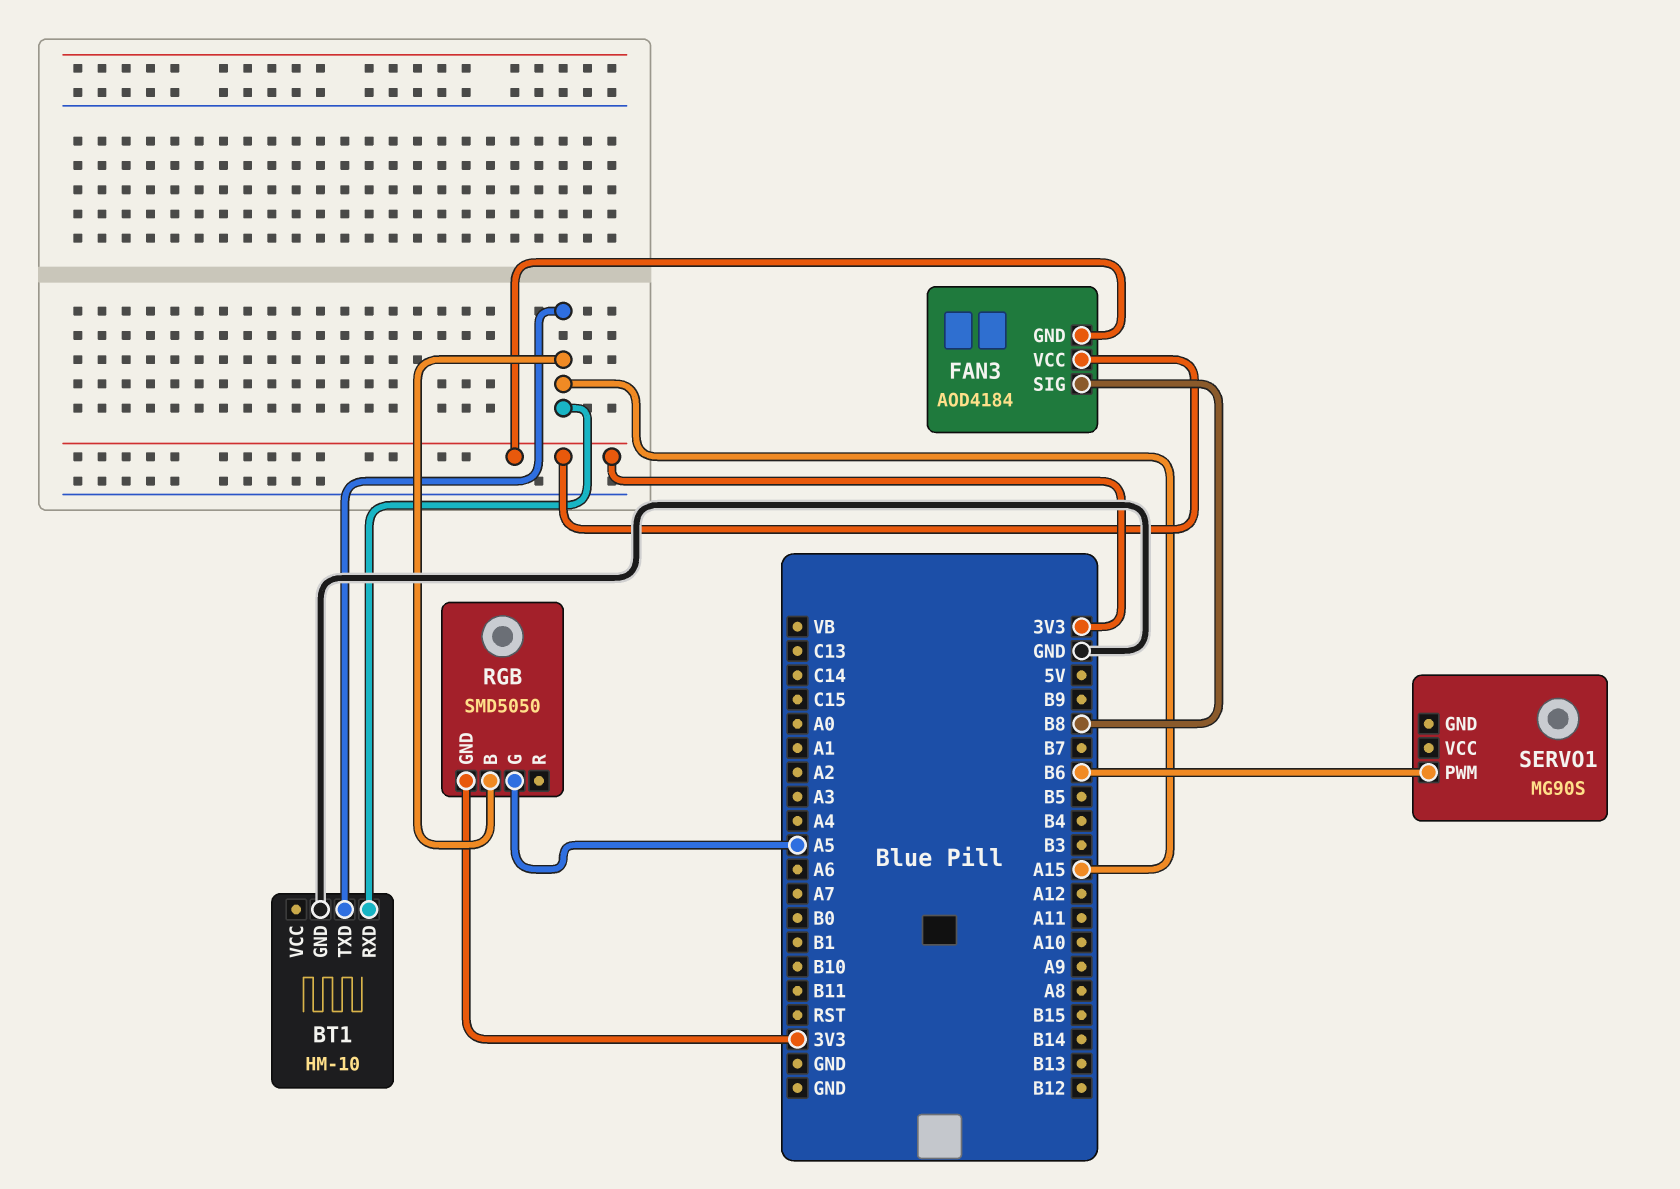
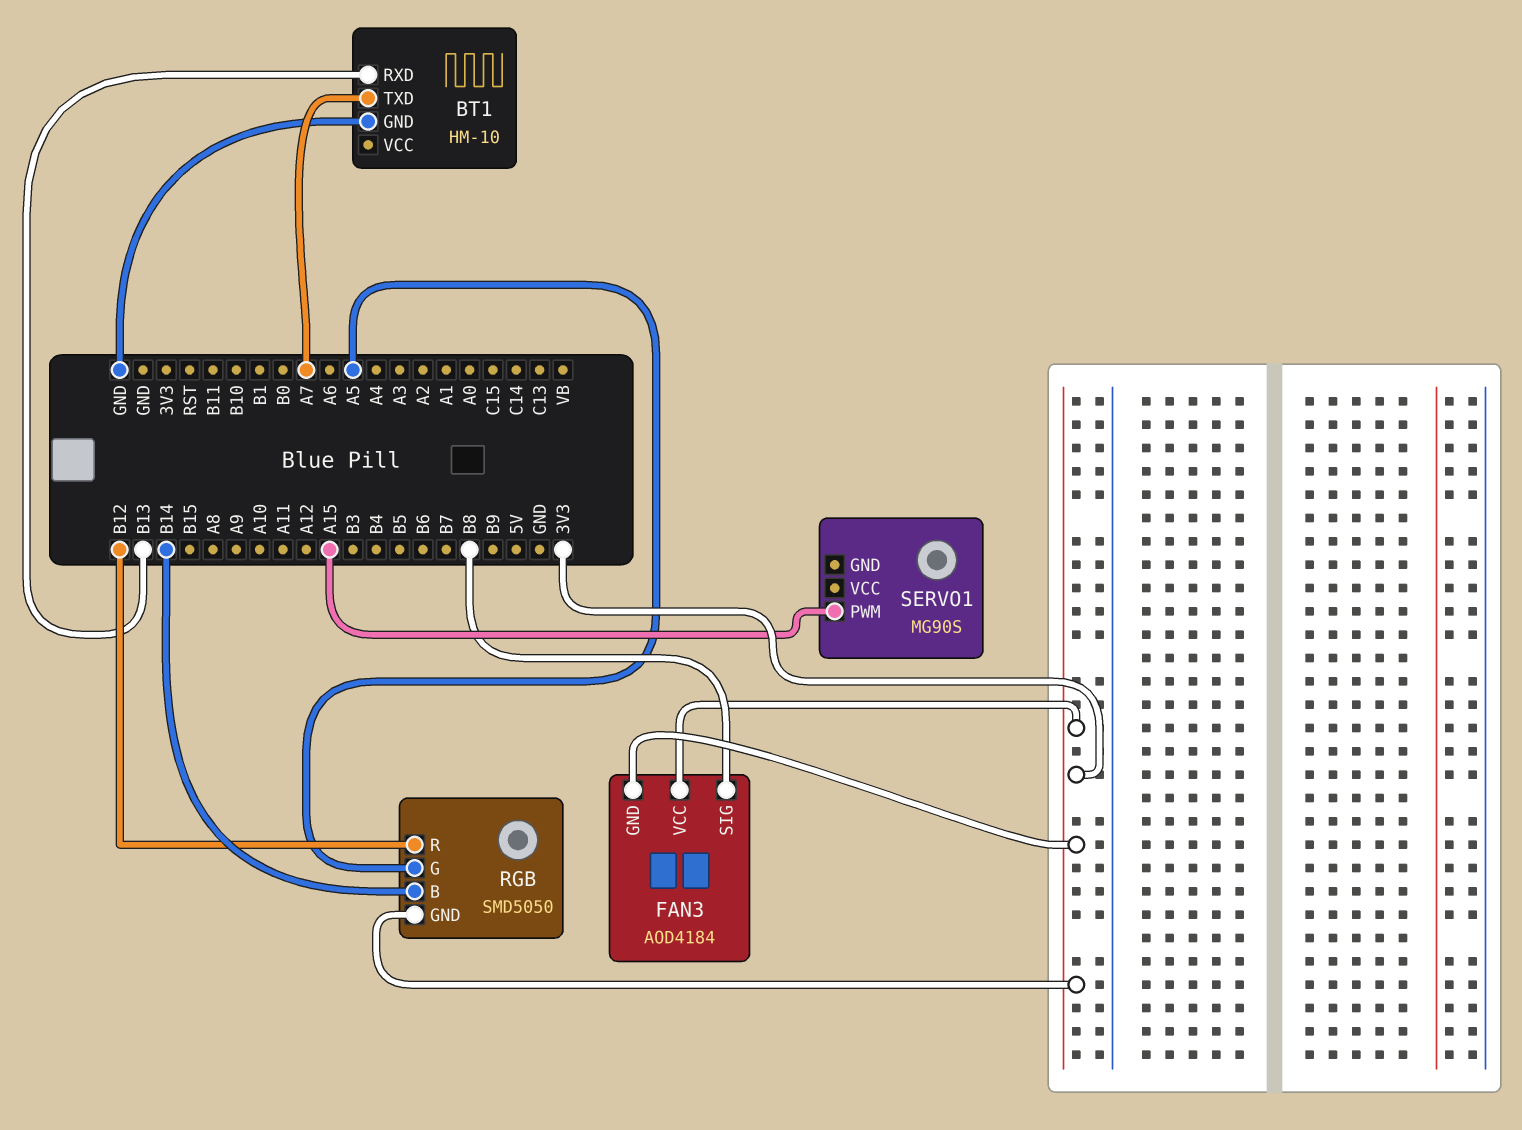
BT1 pin RXD: A15 -> B13
BT1 pin TXD: A15 -> A7
RGB pin B: A15 -> B14
RGB pin R: none -> B12
SERVO1 pin PWM: B6 -> A15

